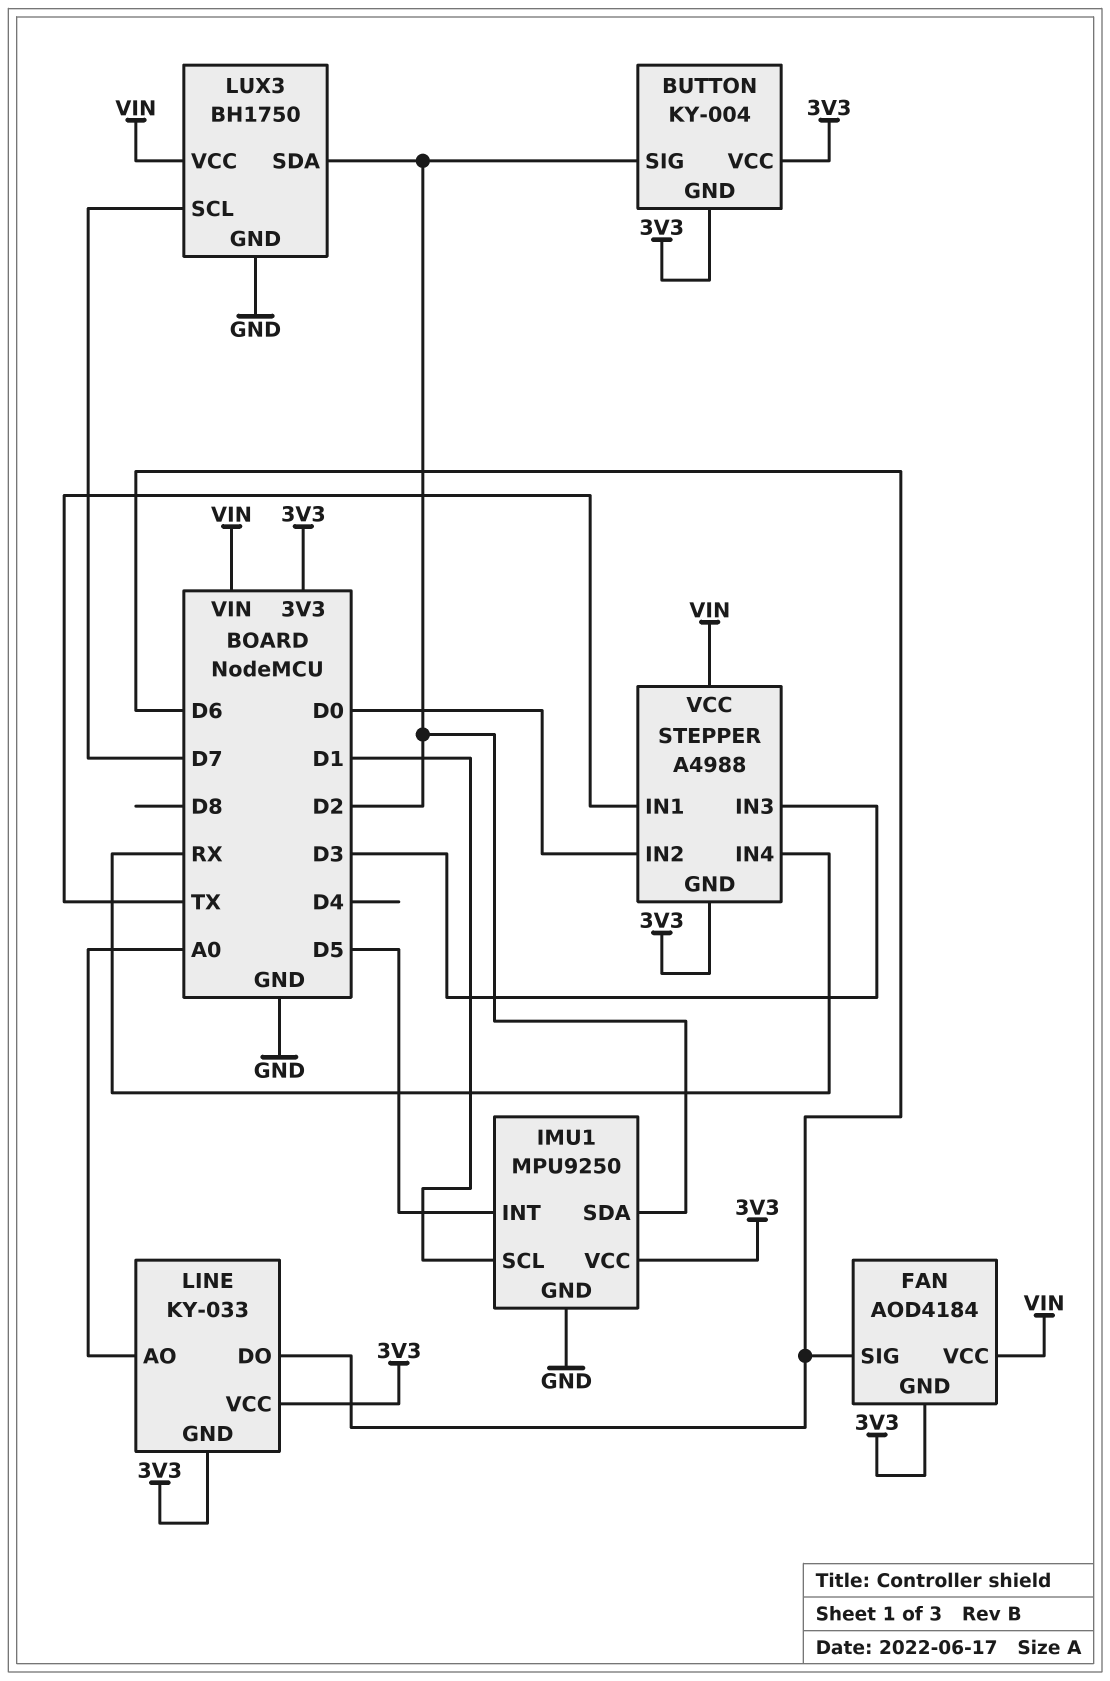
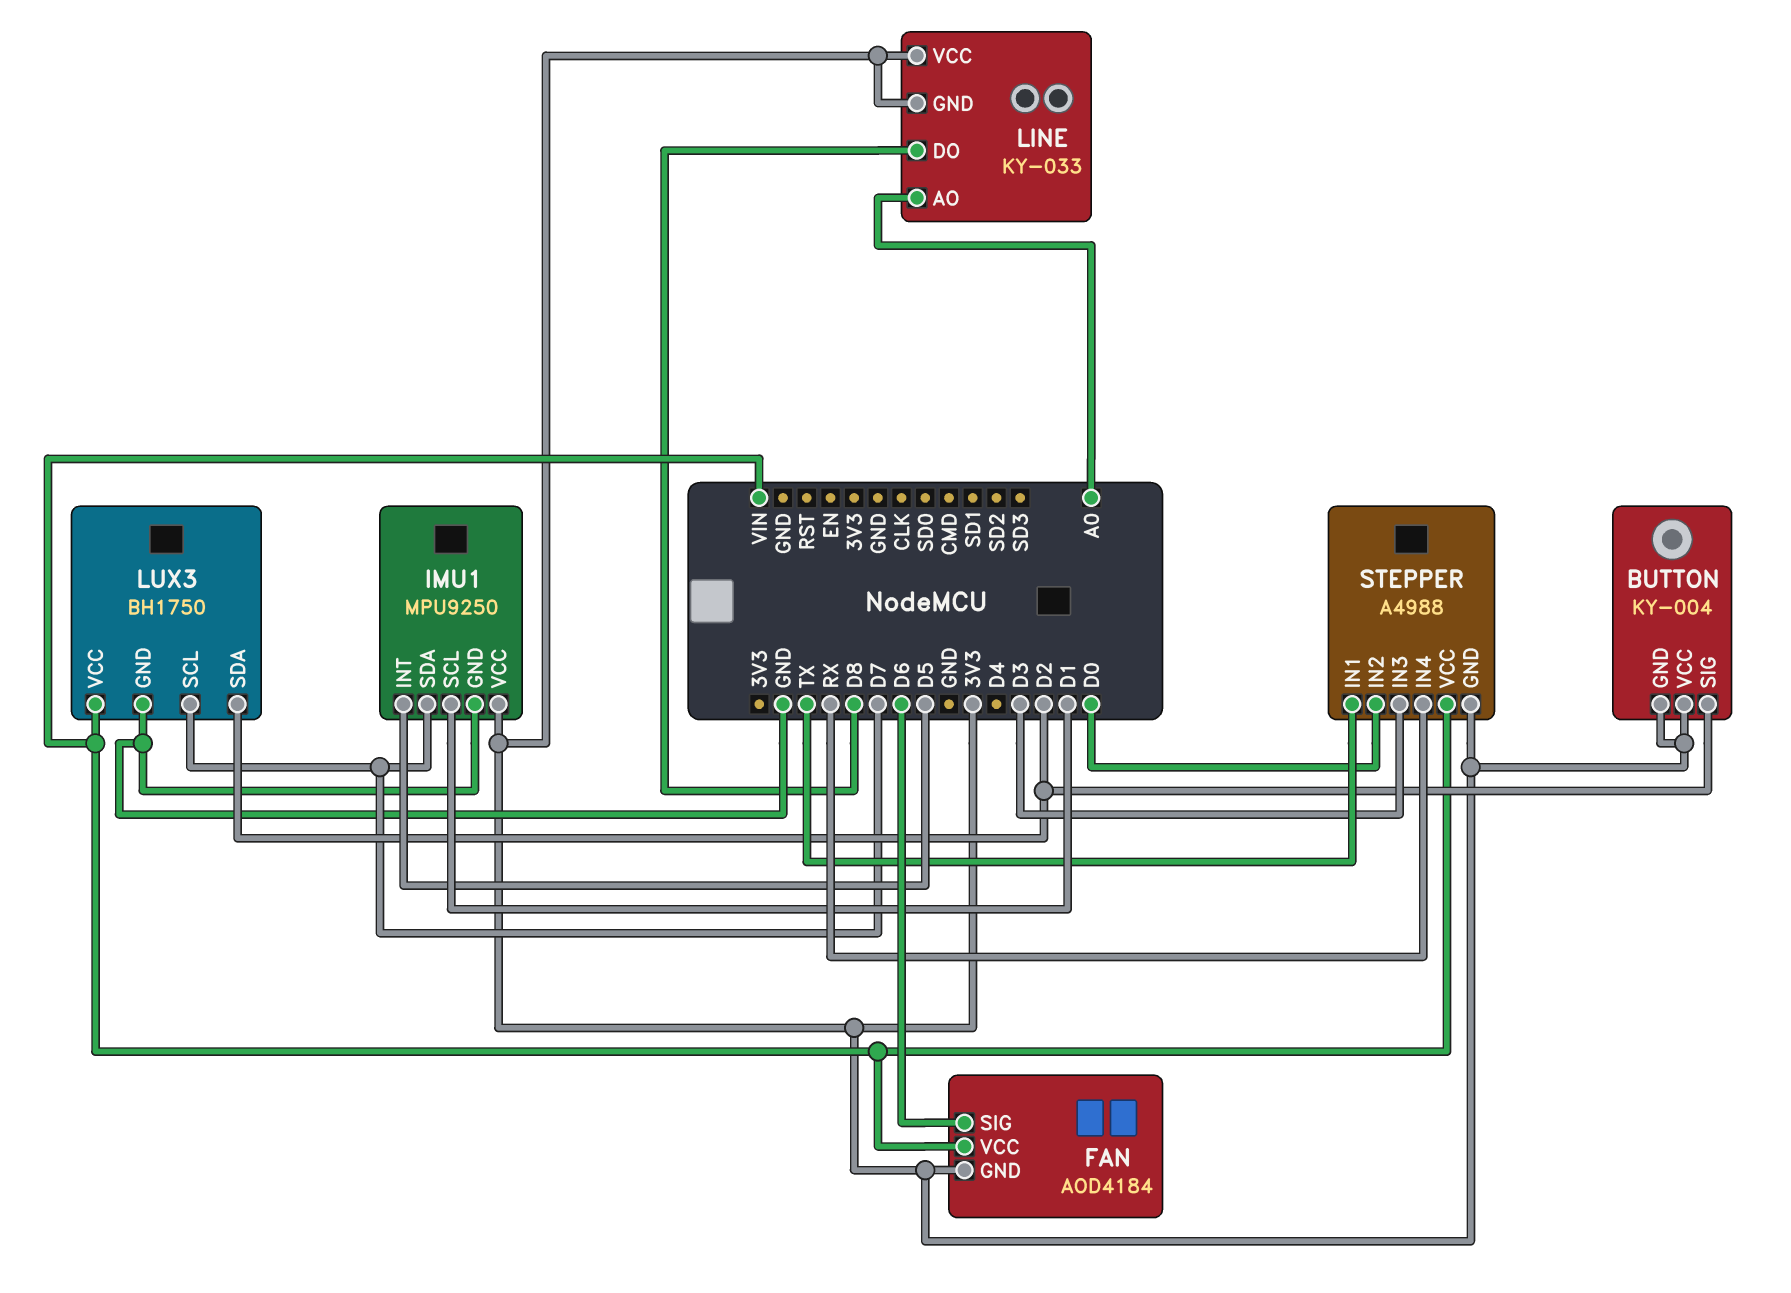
IMU1 pin SDA: D2 -> D7
LINE pin DO: D6 -> D8

